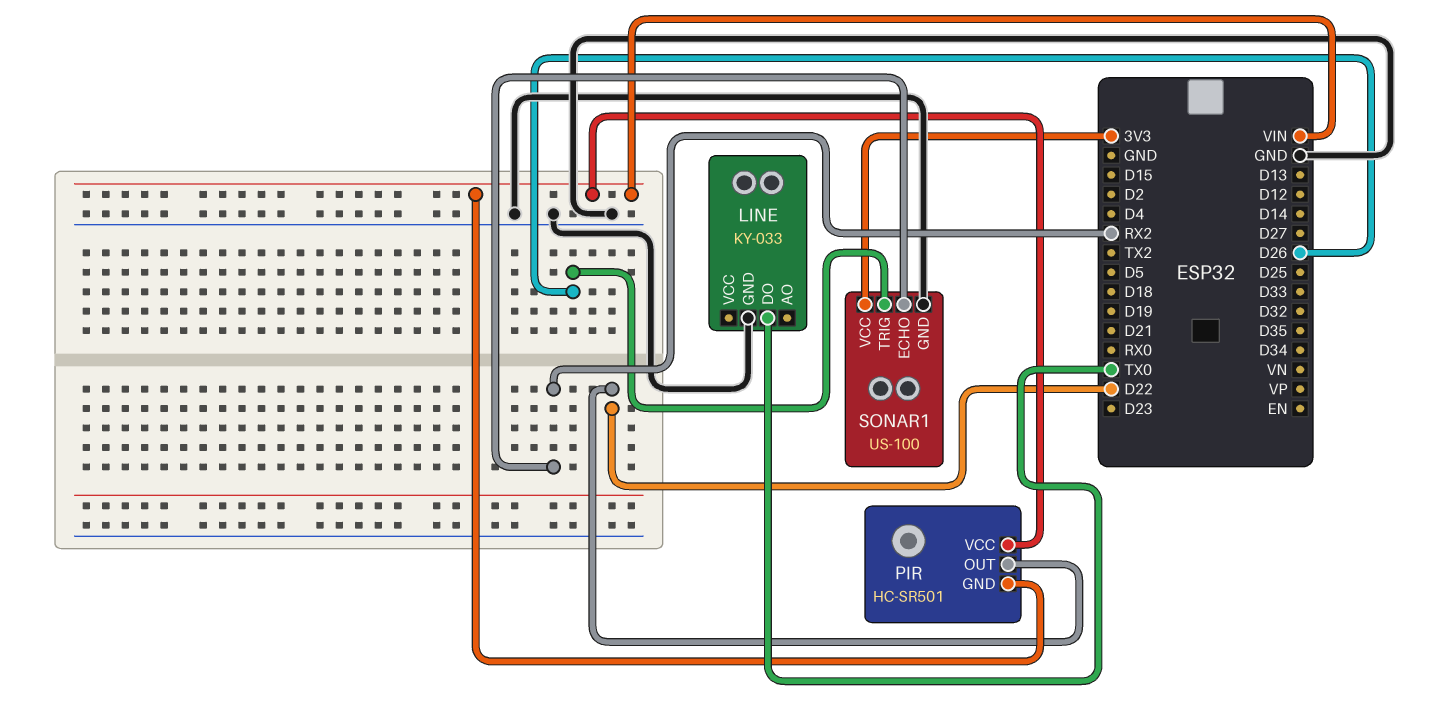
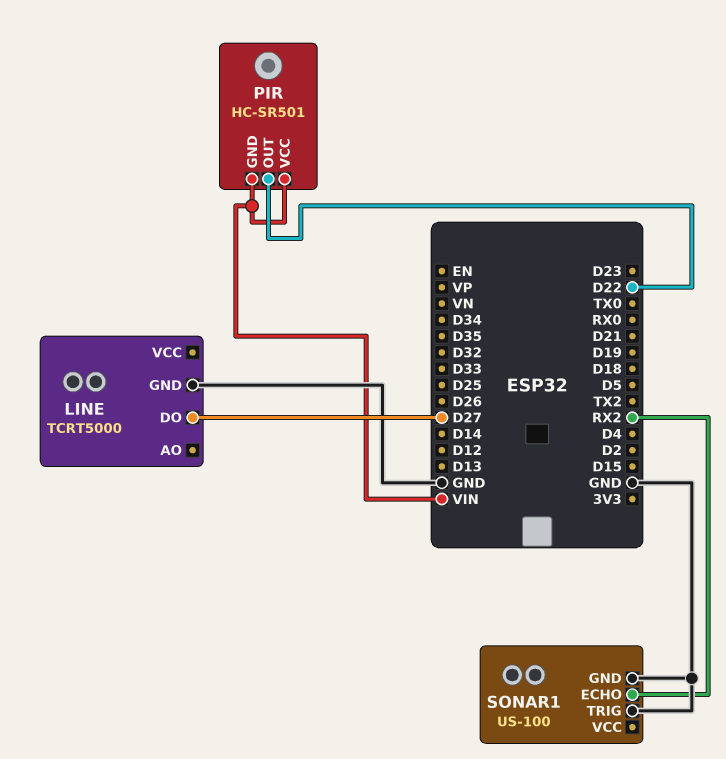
LINE: KY-033 -> TCRT5000
LINE pin DO: TX0 -> D27
SONAR1 pin TRIG: D26 -> GND
SONAR1 pin VCC: 3V3 -> none

